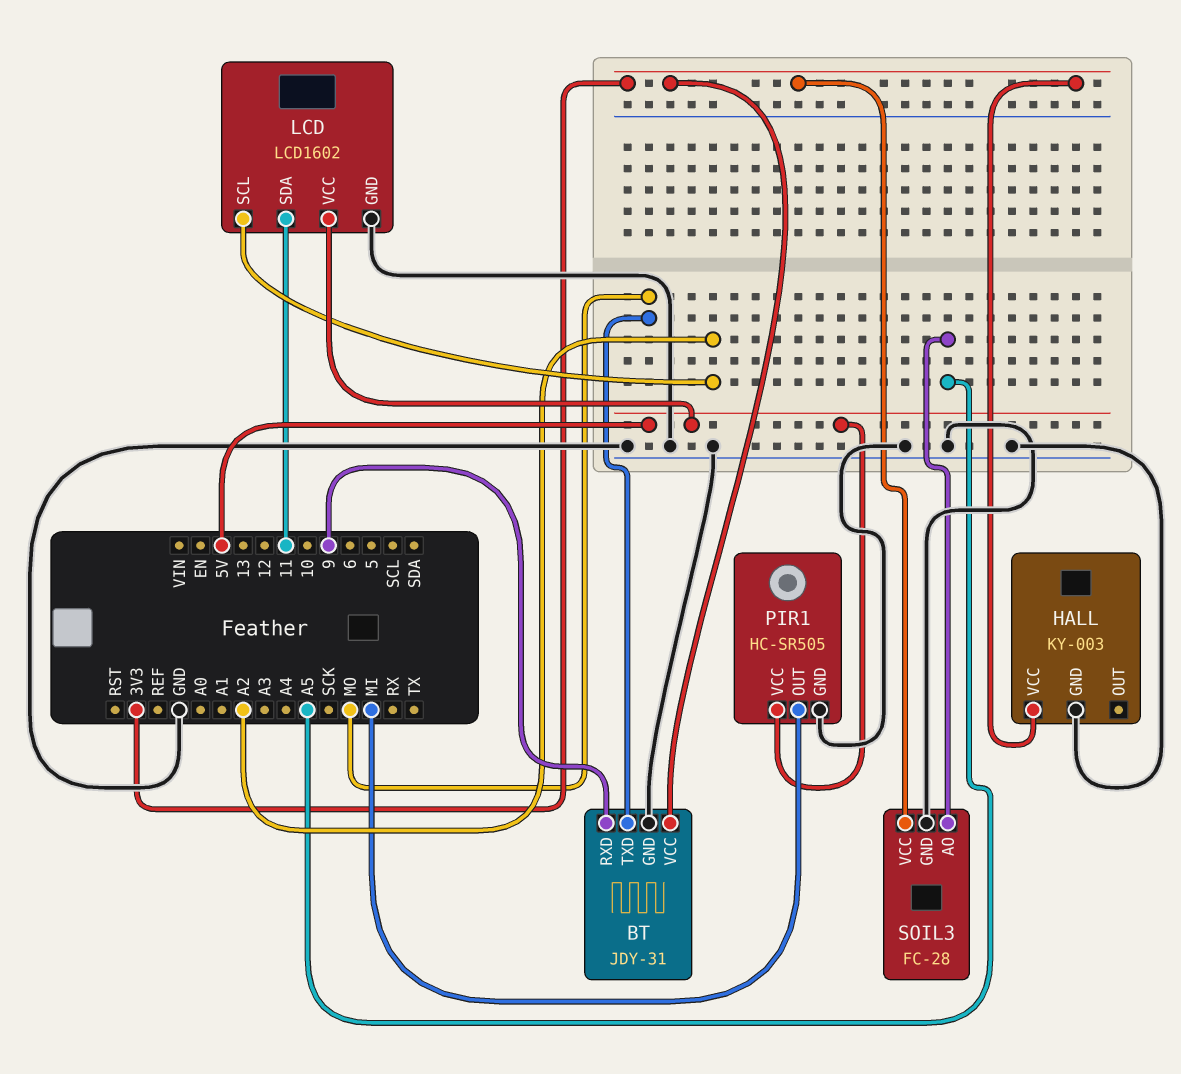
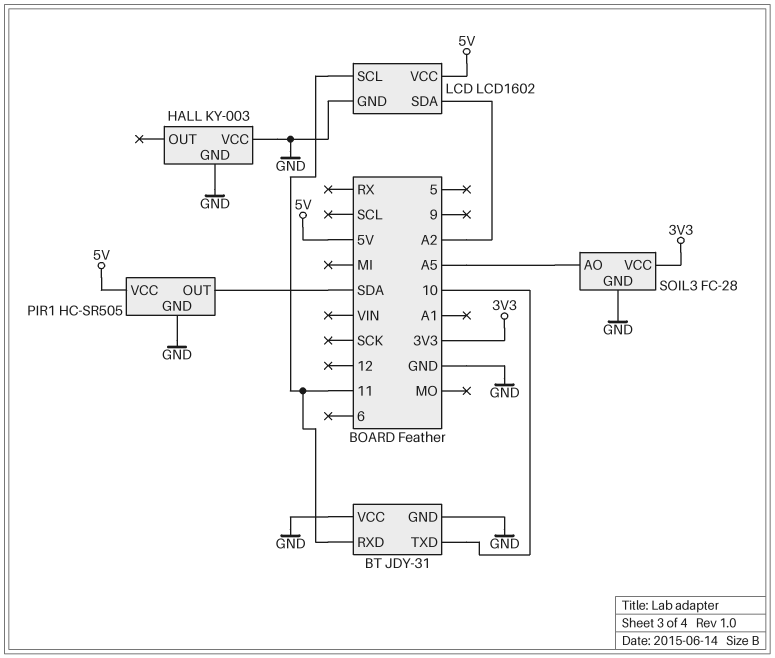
BT pin RXD: 9 -> 11
BT pin TXD: MO -> 10
BT pin VCC: 3V3 -> GND
HALL pin VCC: 3V3 -> GND
LCD pin SCL: A2 -> 11
LCD pin SDA: 11 -> A2
PIR1 pin OUT: MI -> SDA

